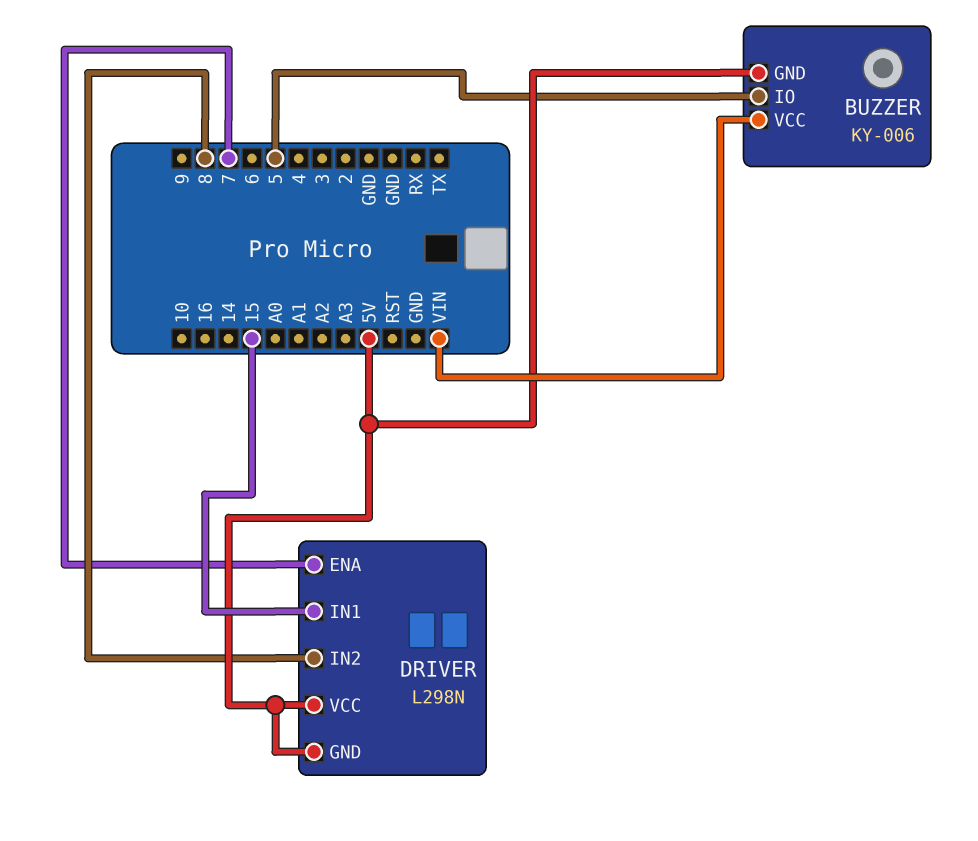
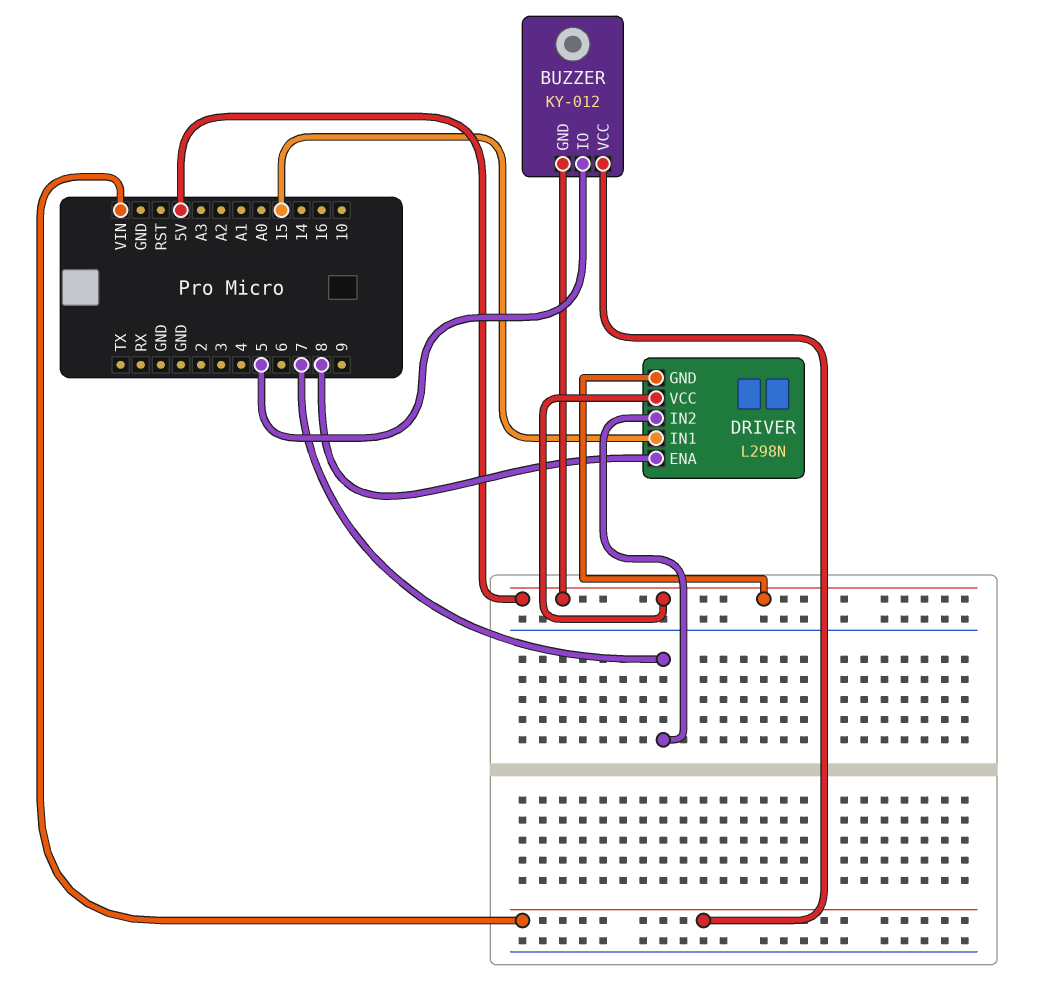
BUZZER: KY-006 -> KY-012
DRIVER pin ENA: 7 -> 8
DRIVER pin IN2: 8 -> 7

